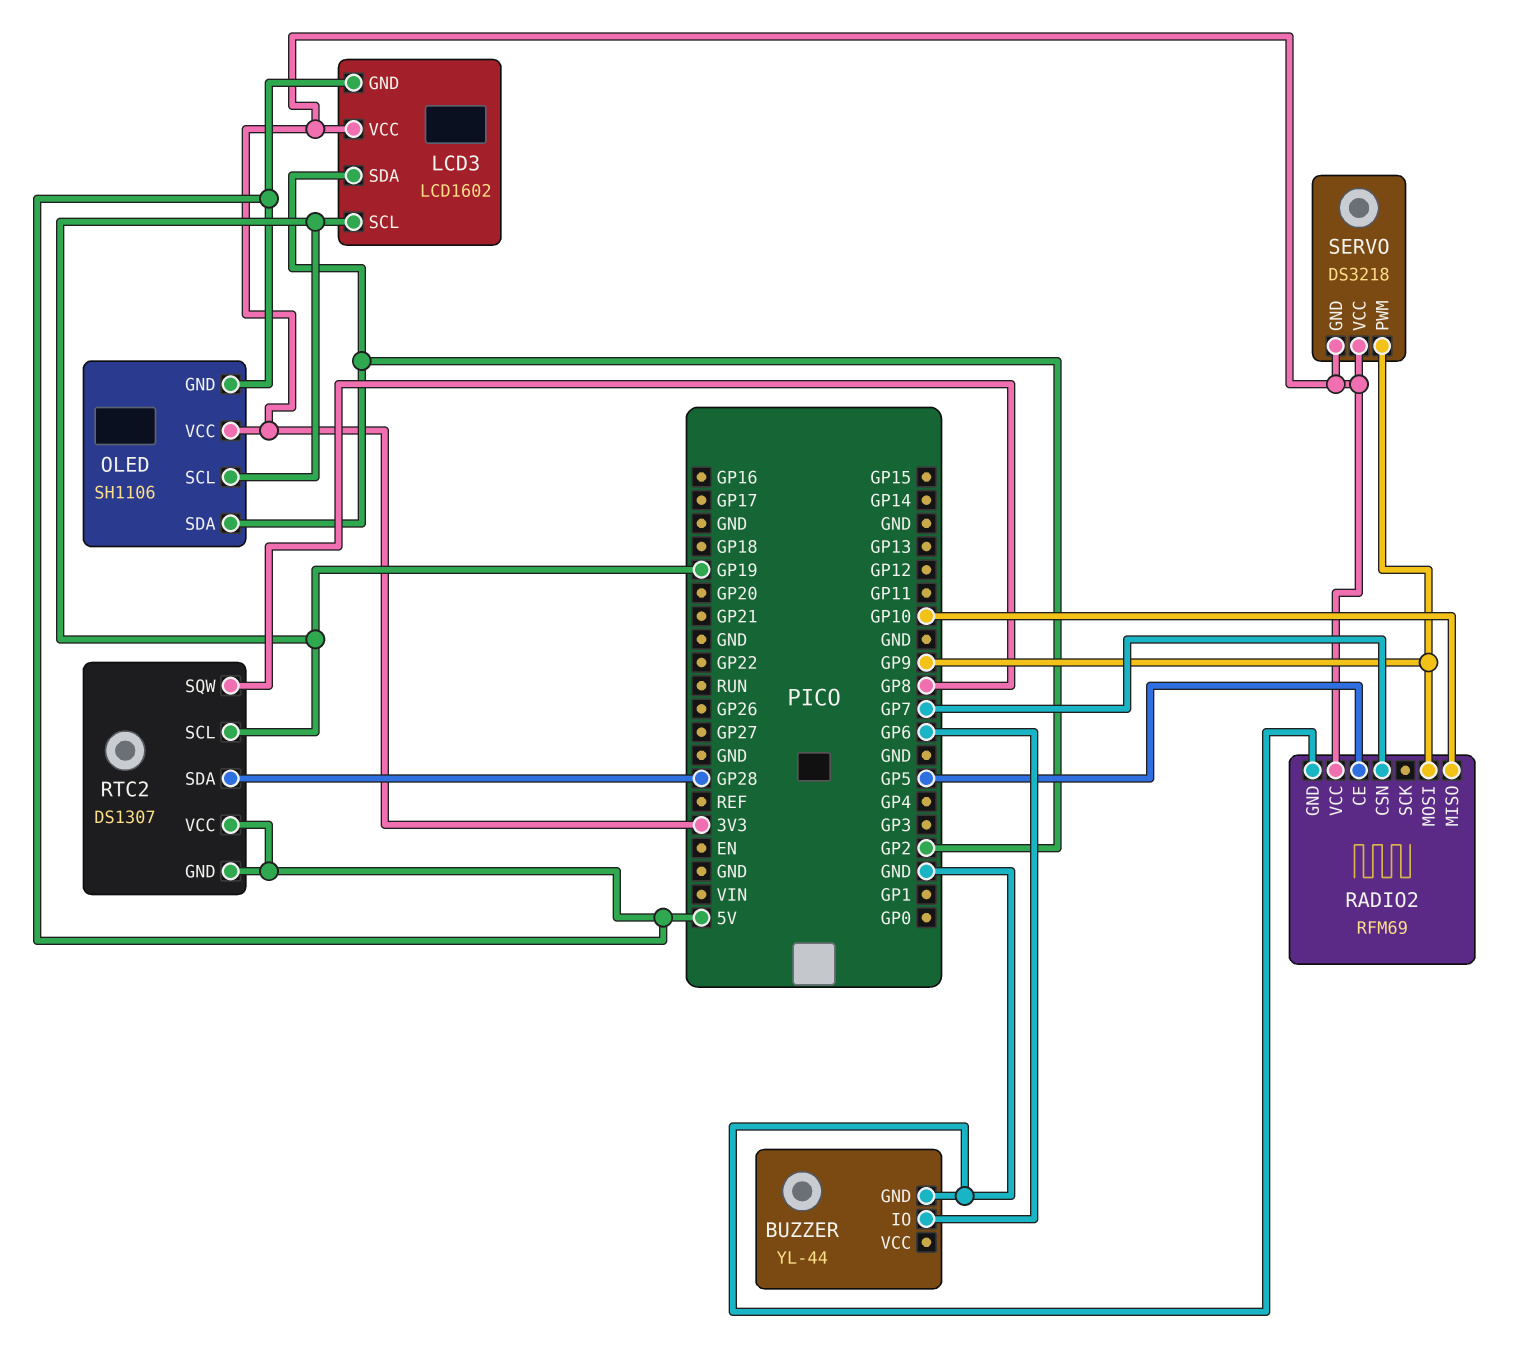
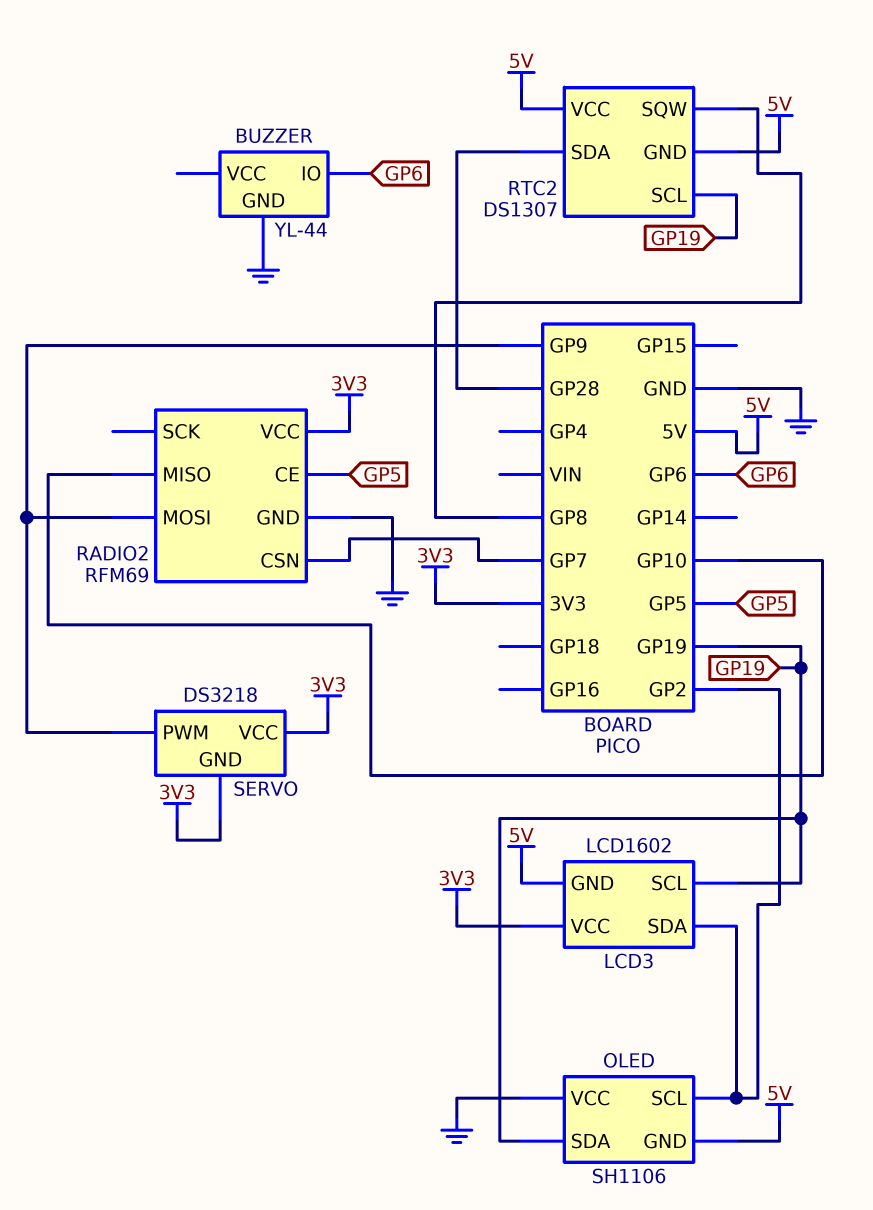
OLED pin SCL: GP19 -> GP2
OLED pin SDA: GP2 -> GP19
OLED pin VCC: 3V3 -> GND

